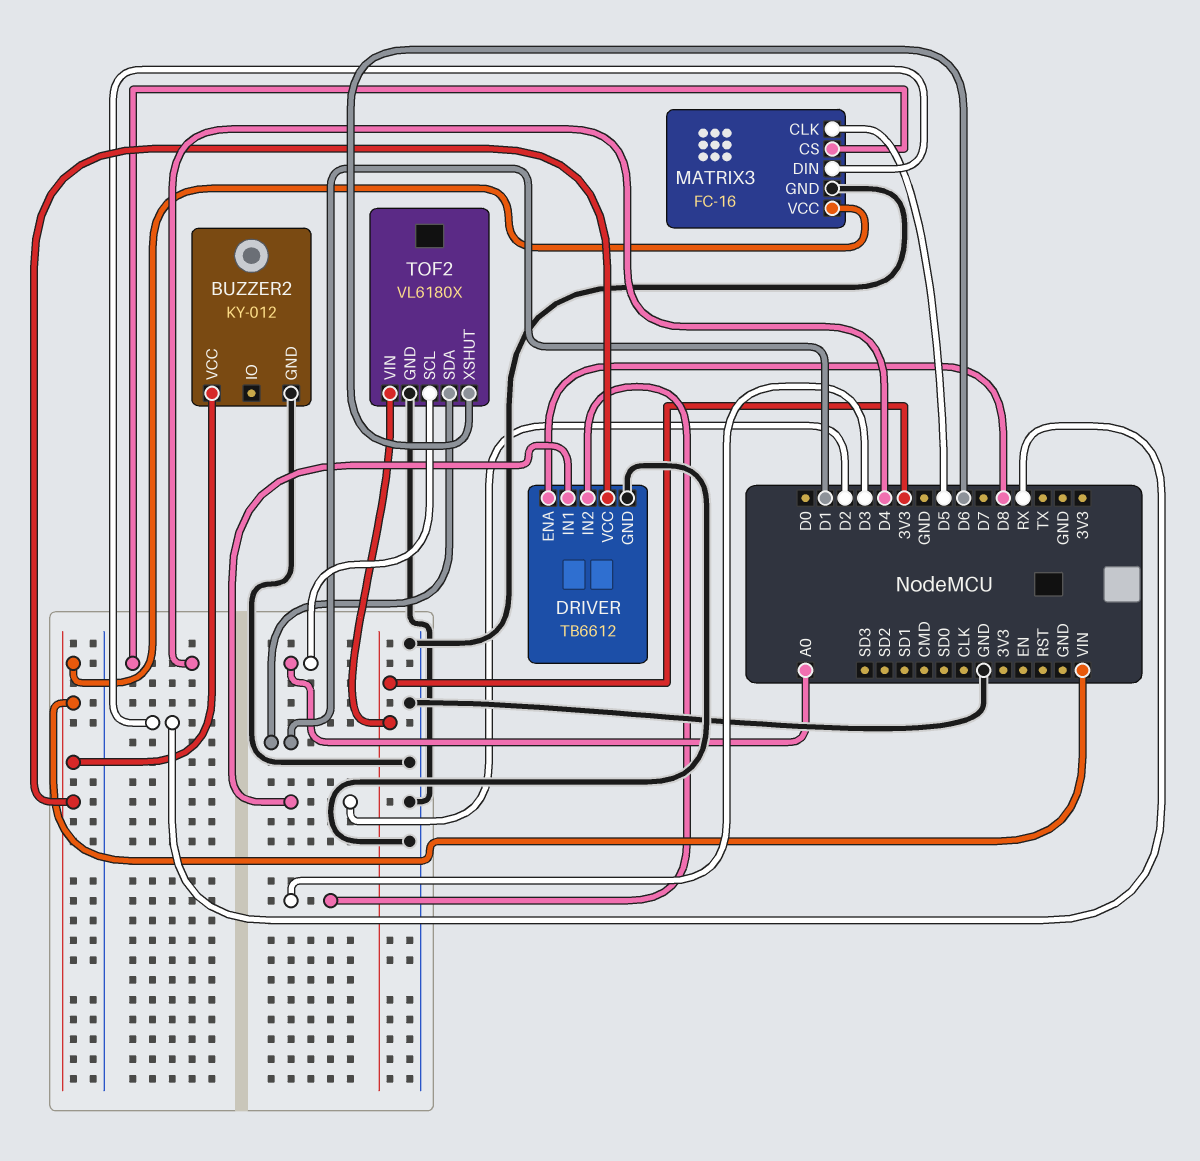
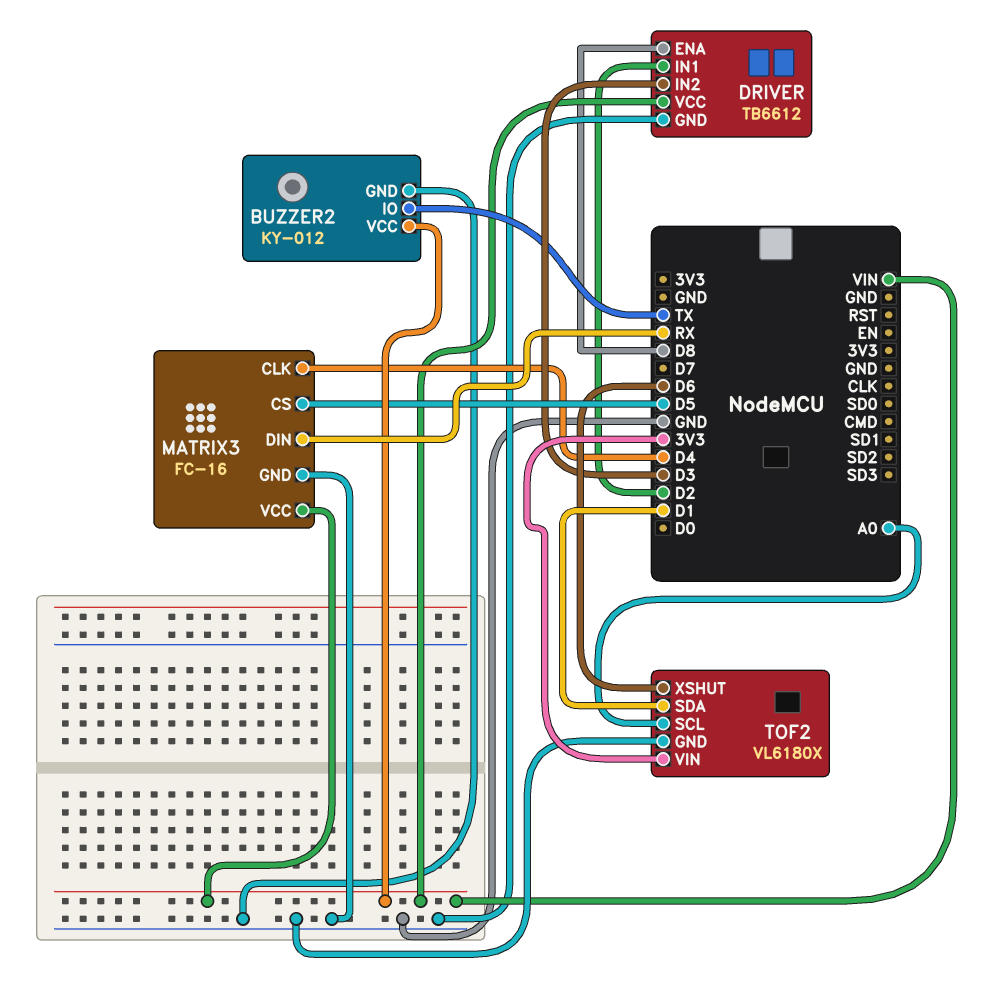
BUZZER2 pin IO: none -> TX
MATRIX3 pin CLK: D5 -> D4
MATRIX3 pin CS: D4 -> D5

